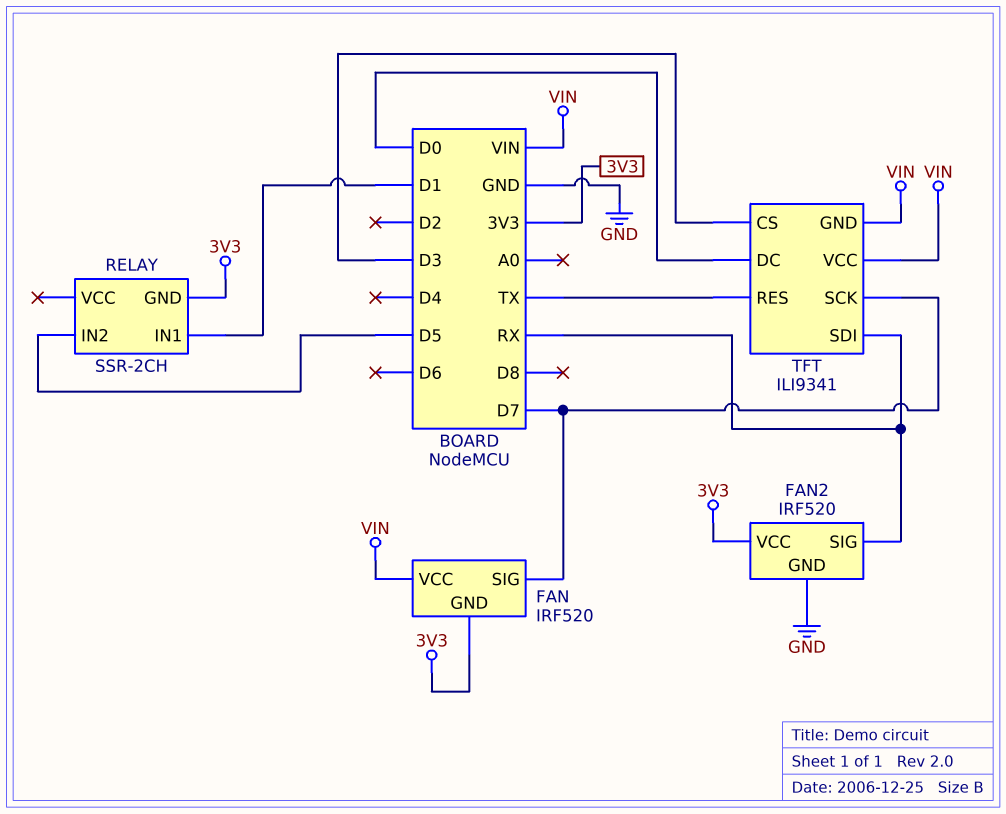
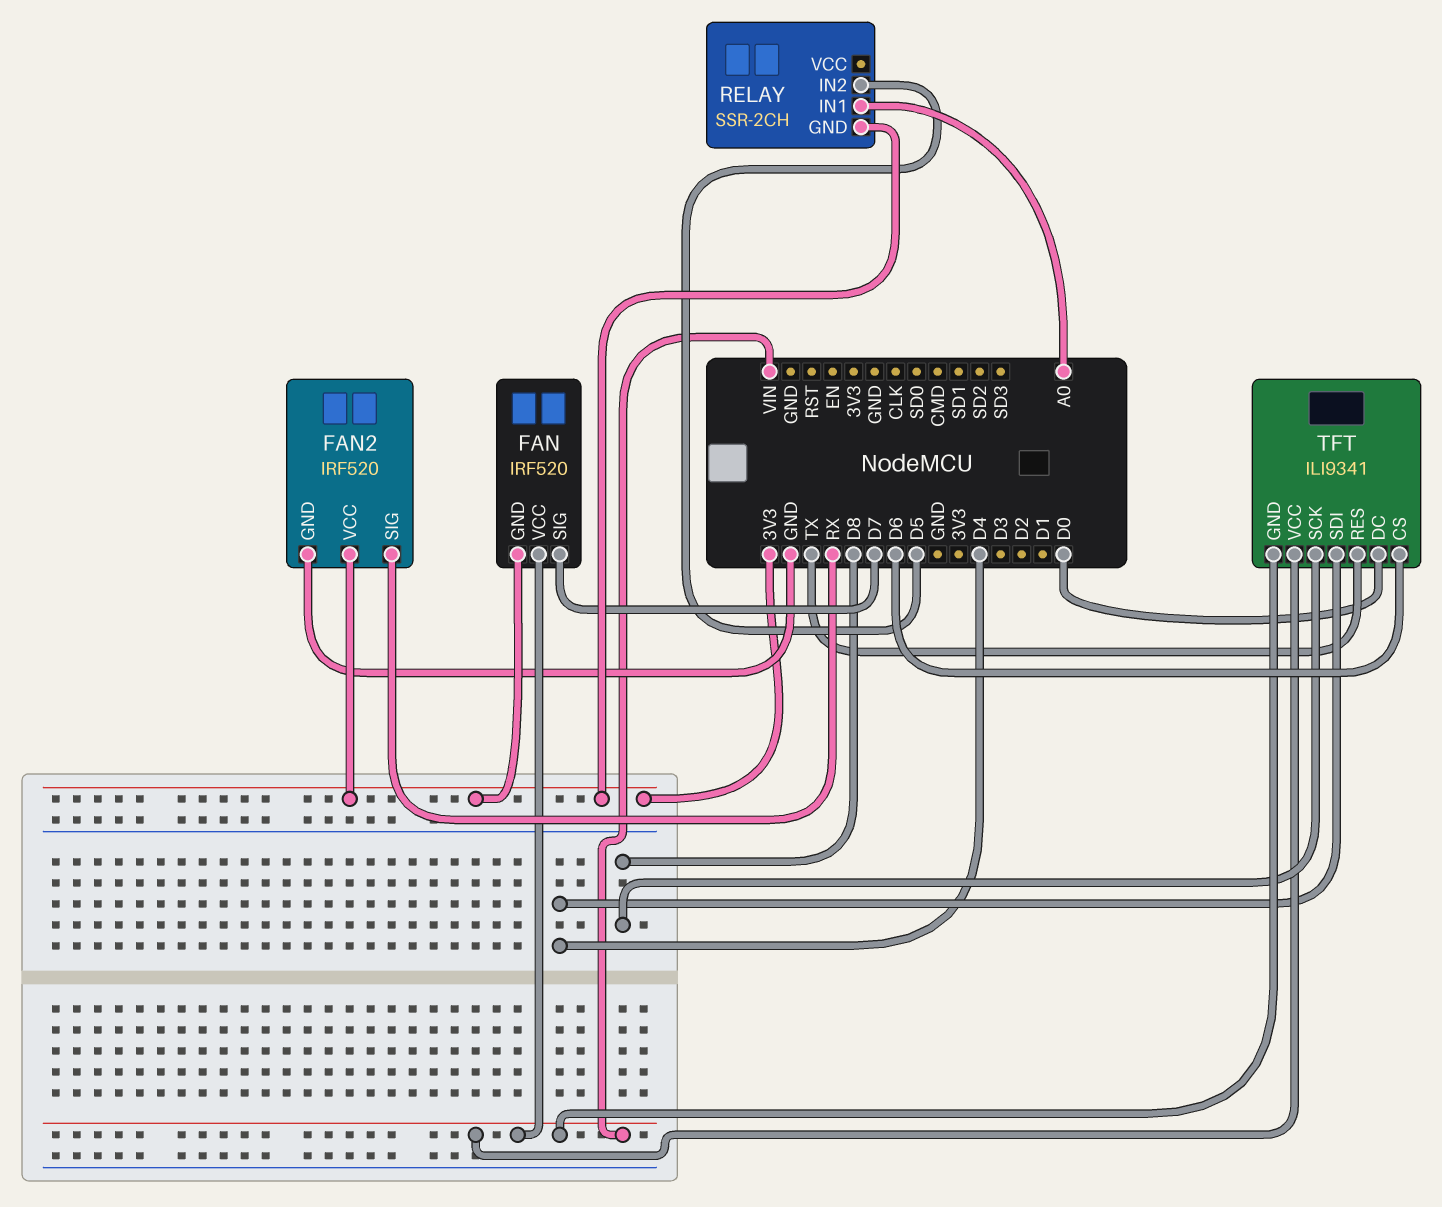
RELAY pin IN1: D1 -> A0
TFT pin CS: D3 -> D6
TFT pin SCK: D7 -> D8
TFT pin SDI: RX -> D4

